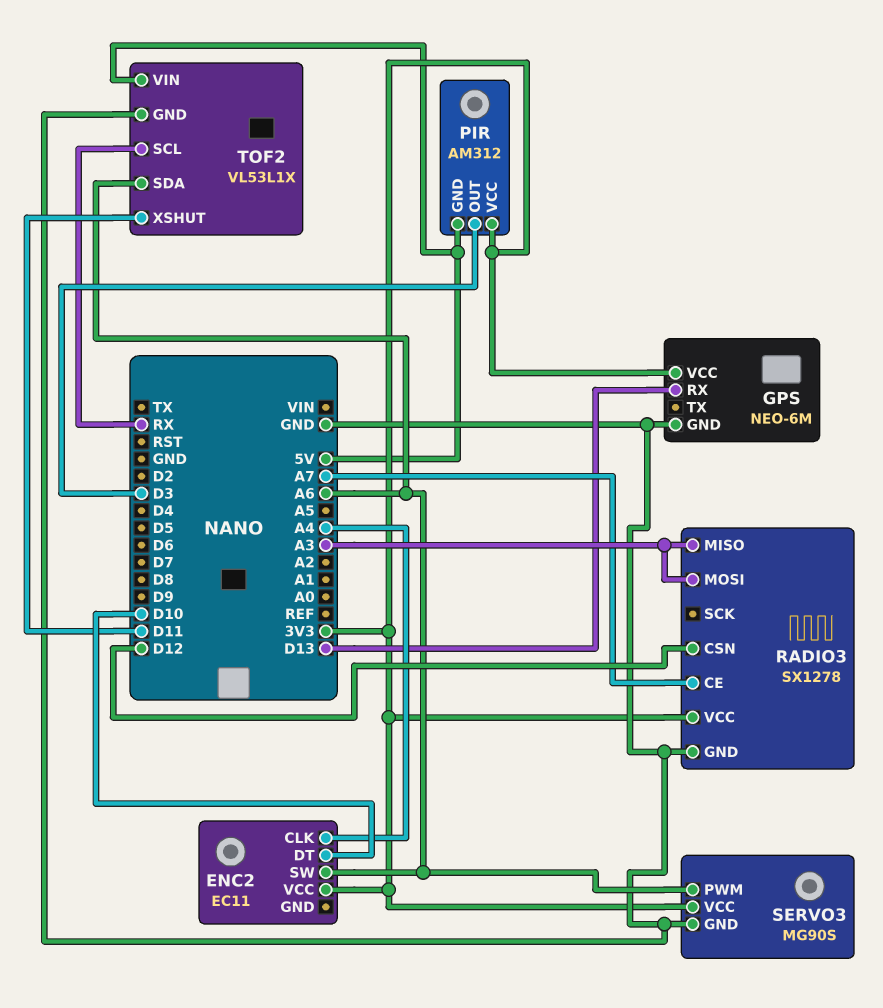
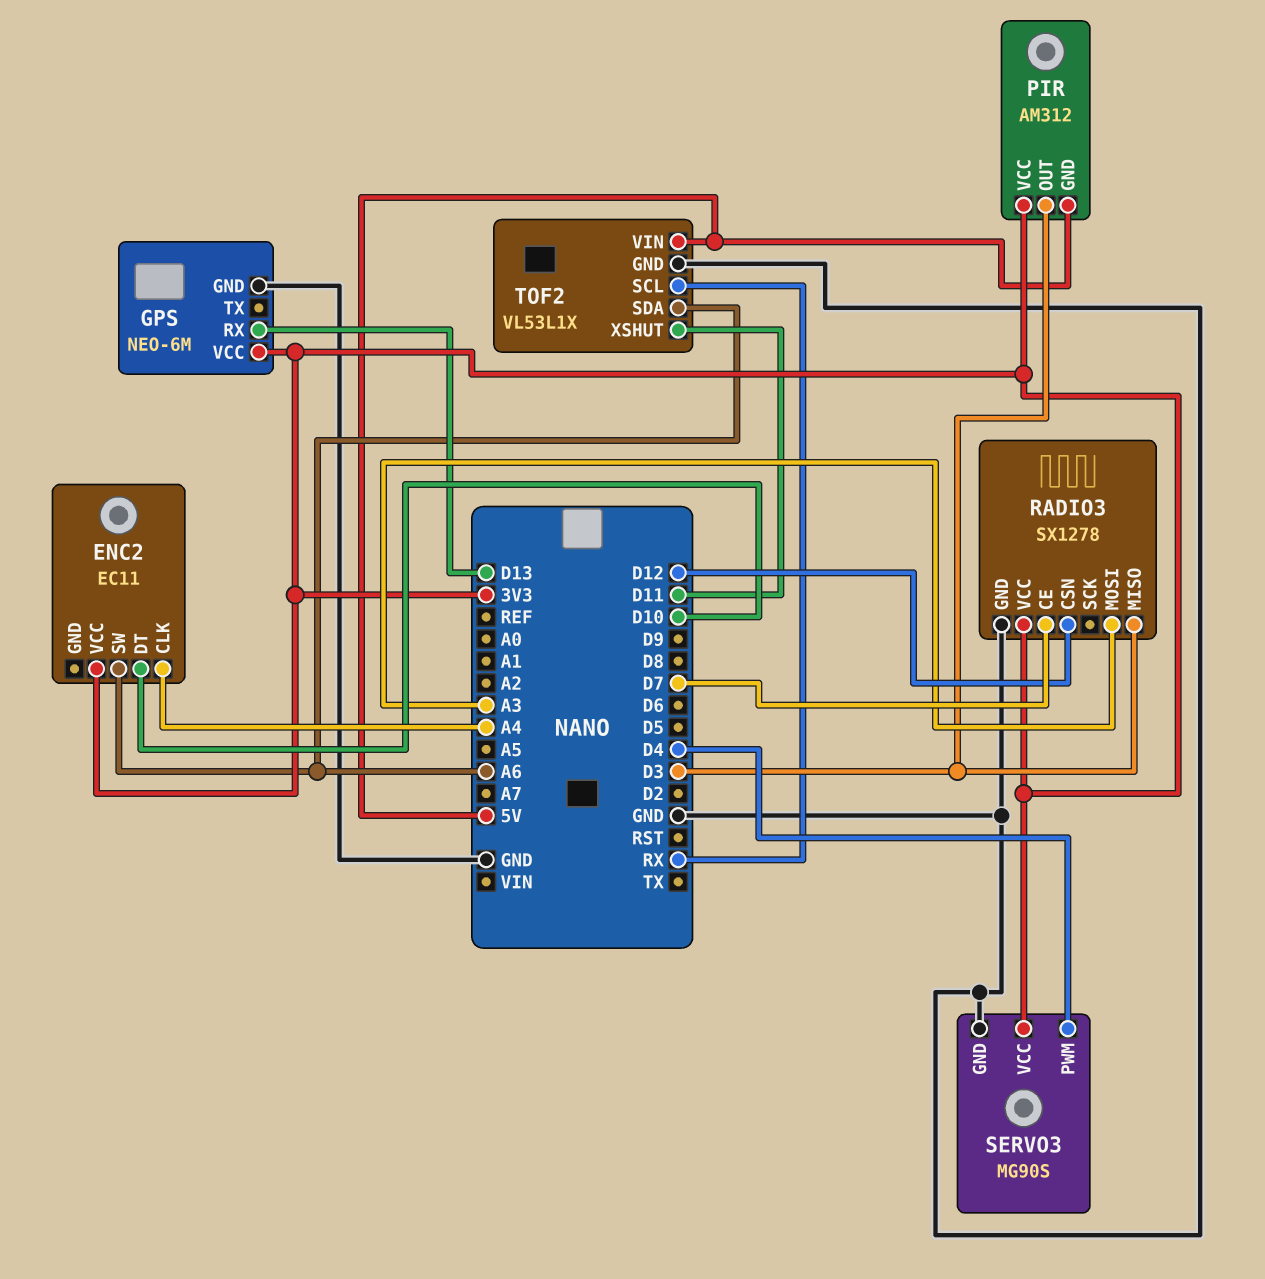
RADIO3 pin CE: A7 -> D7
RADIO3 pin MISO: A3 -> D3
SERVO3 pin PWM: A6 -> D4

